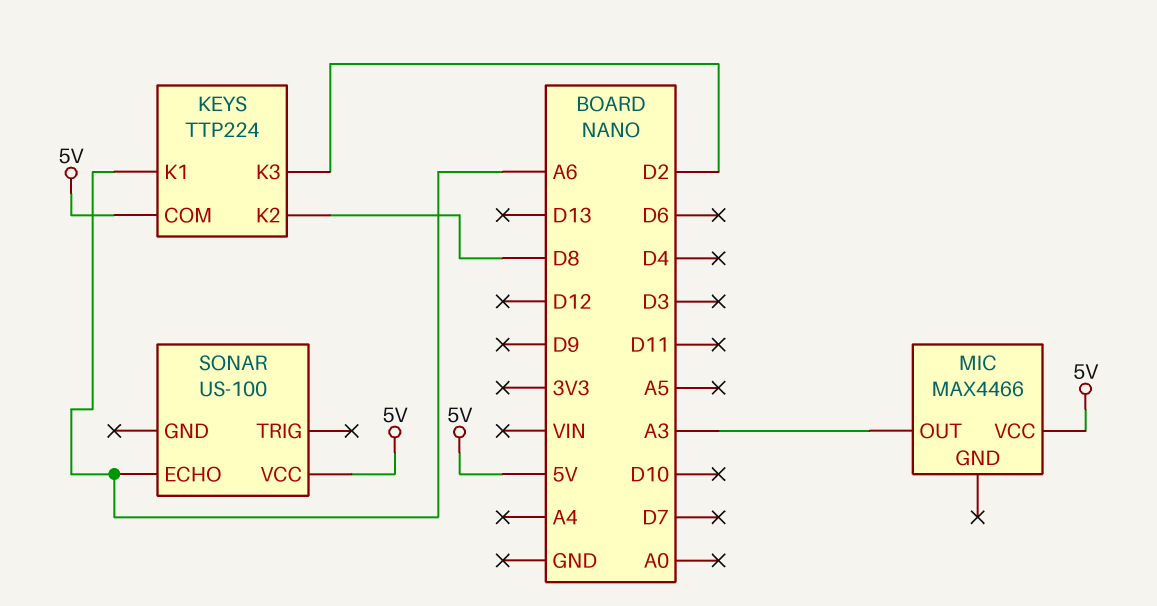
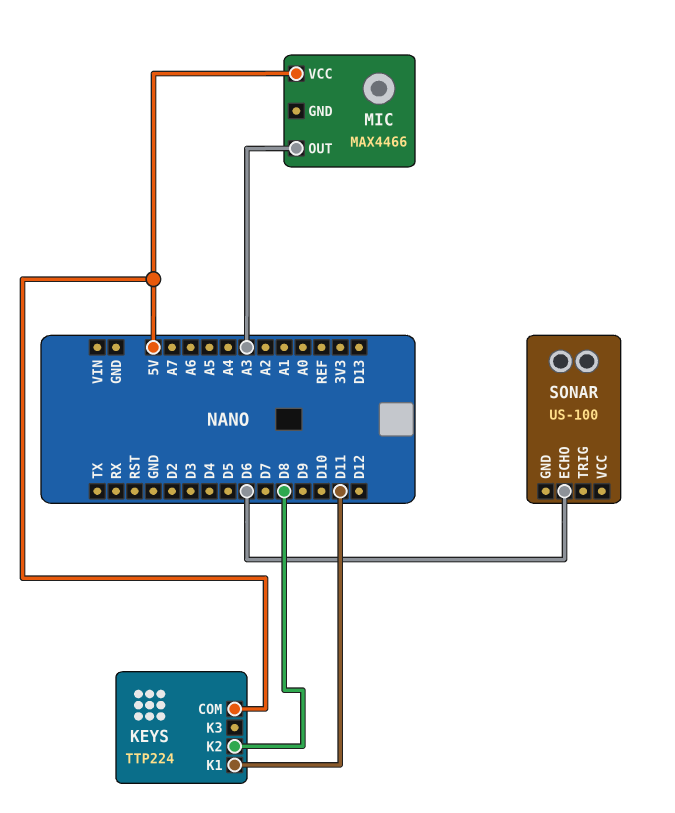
KEYS pin K1: A6 -> D11
KEYS pin K3: D2 -> none
SONAR pin ECHO: A6 -> D6
SONAR pin VCC: 5V -> none

